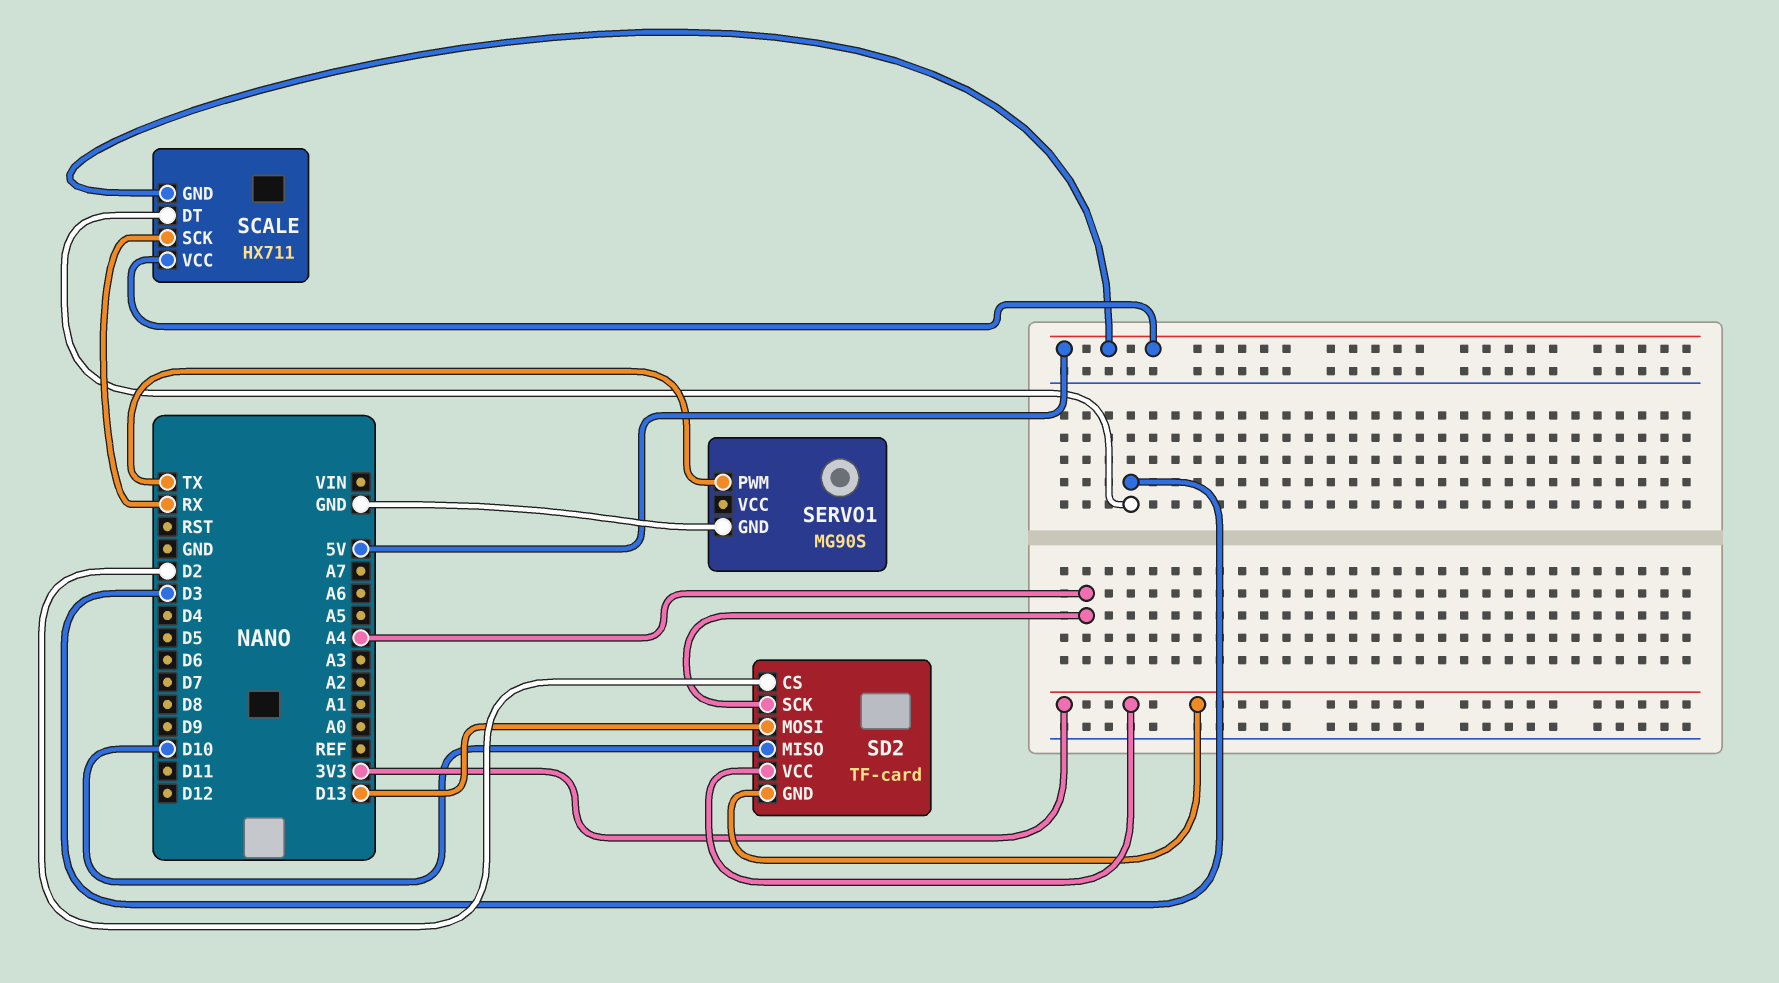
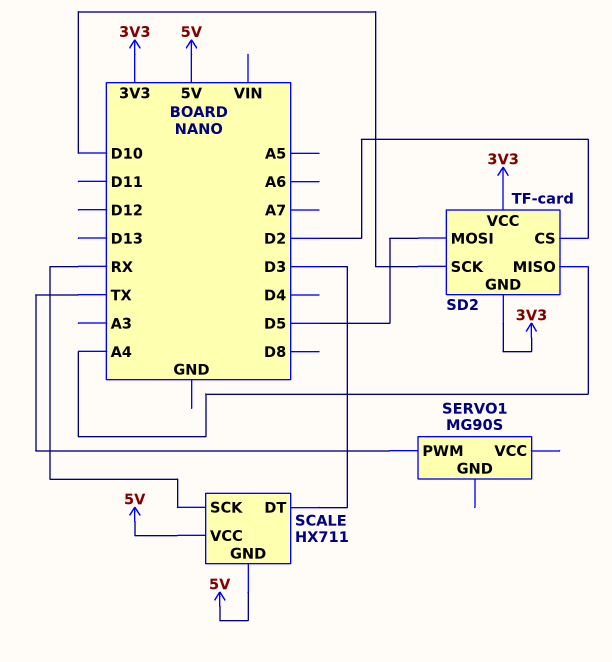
SD2 pin MISO: D10 -> A4
SD2 pin MOSI: D13 -> D5
SD2 pin SCK: A4 -> D10
SERVO1 pin GND: GND -> none

